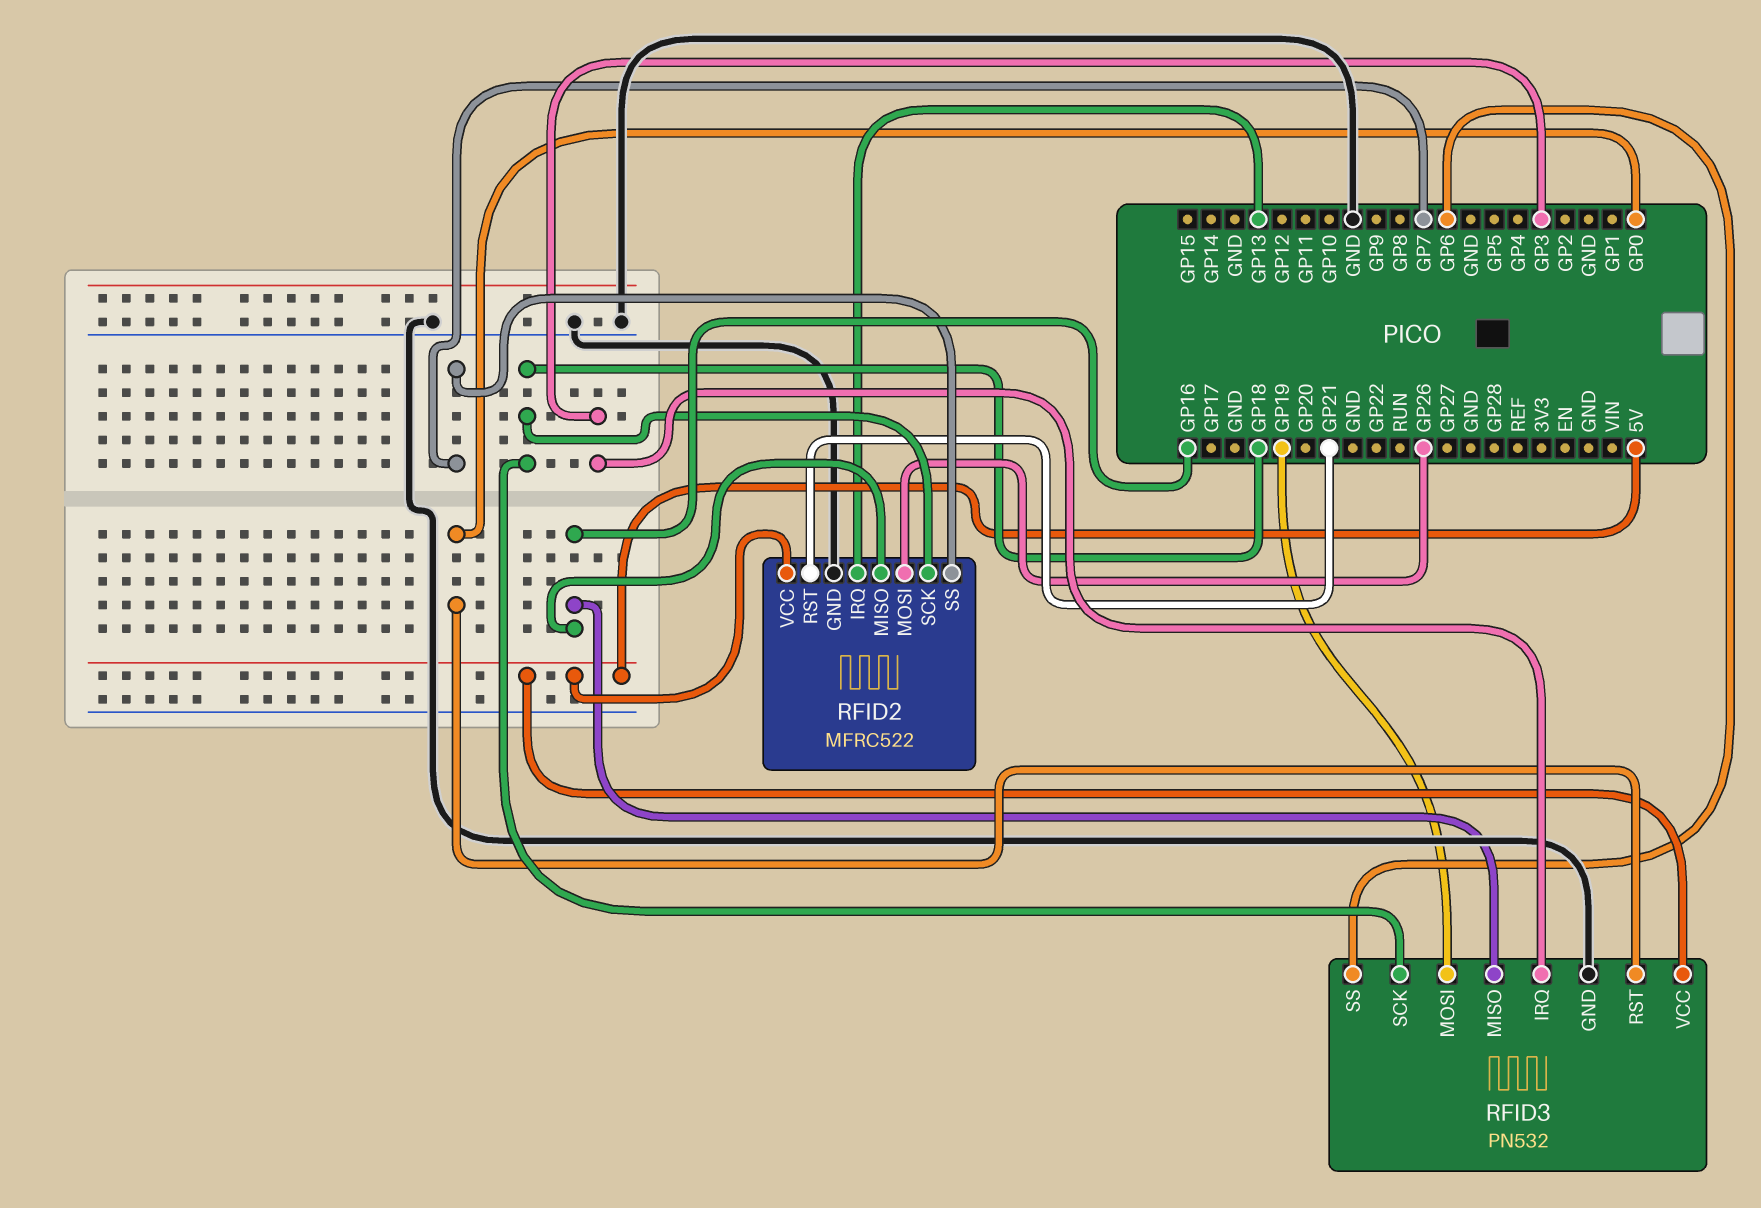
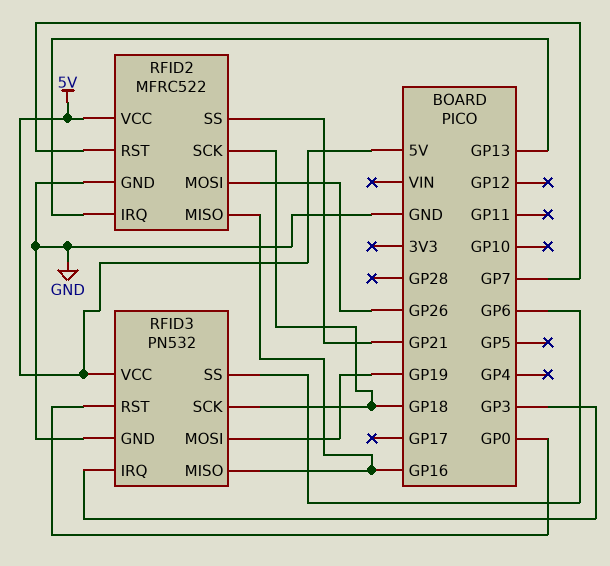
RFID2 pin RST: GP21 -> GP7
RFID2 pin SS: GP7 -> GP21

